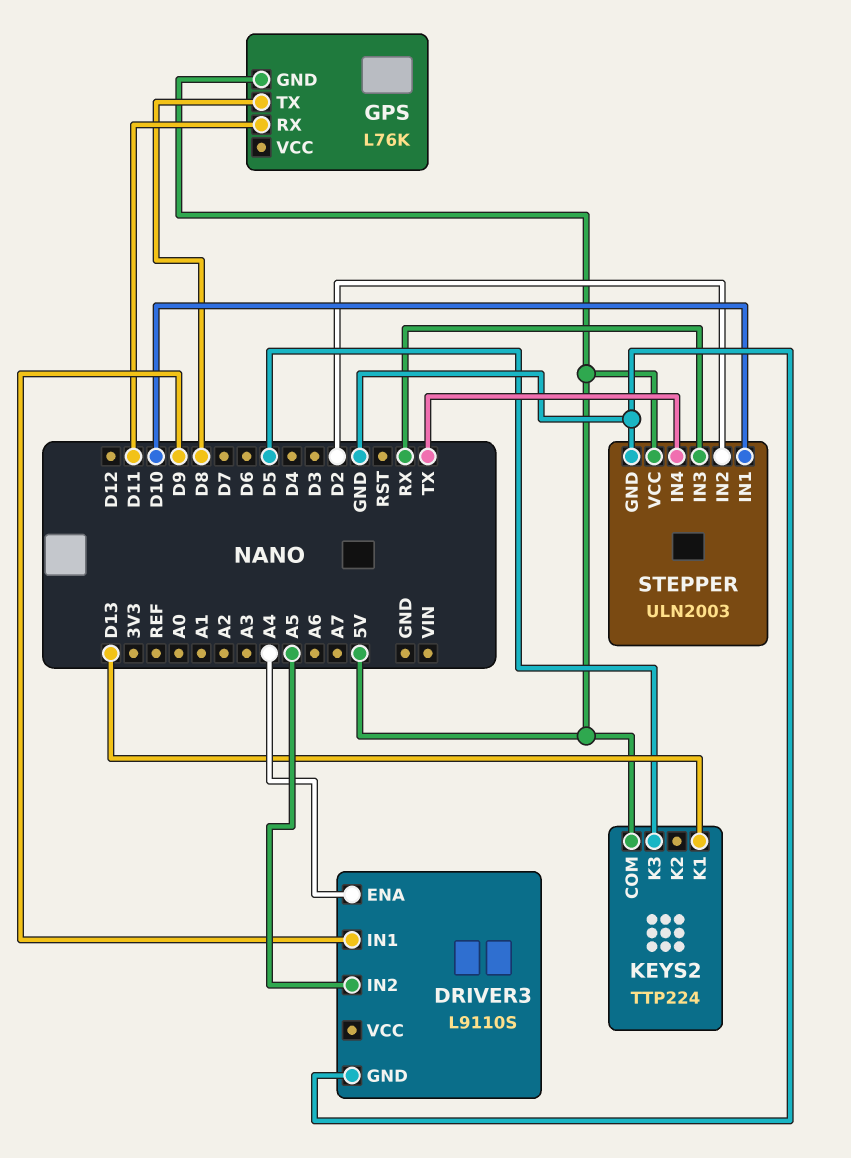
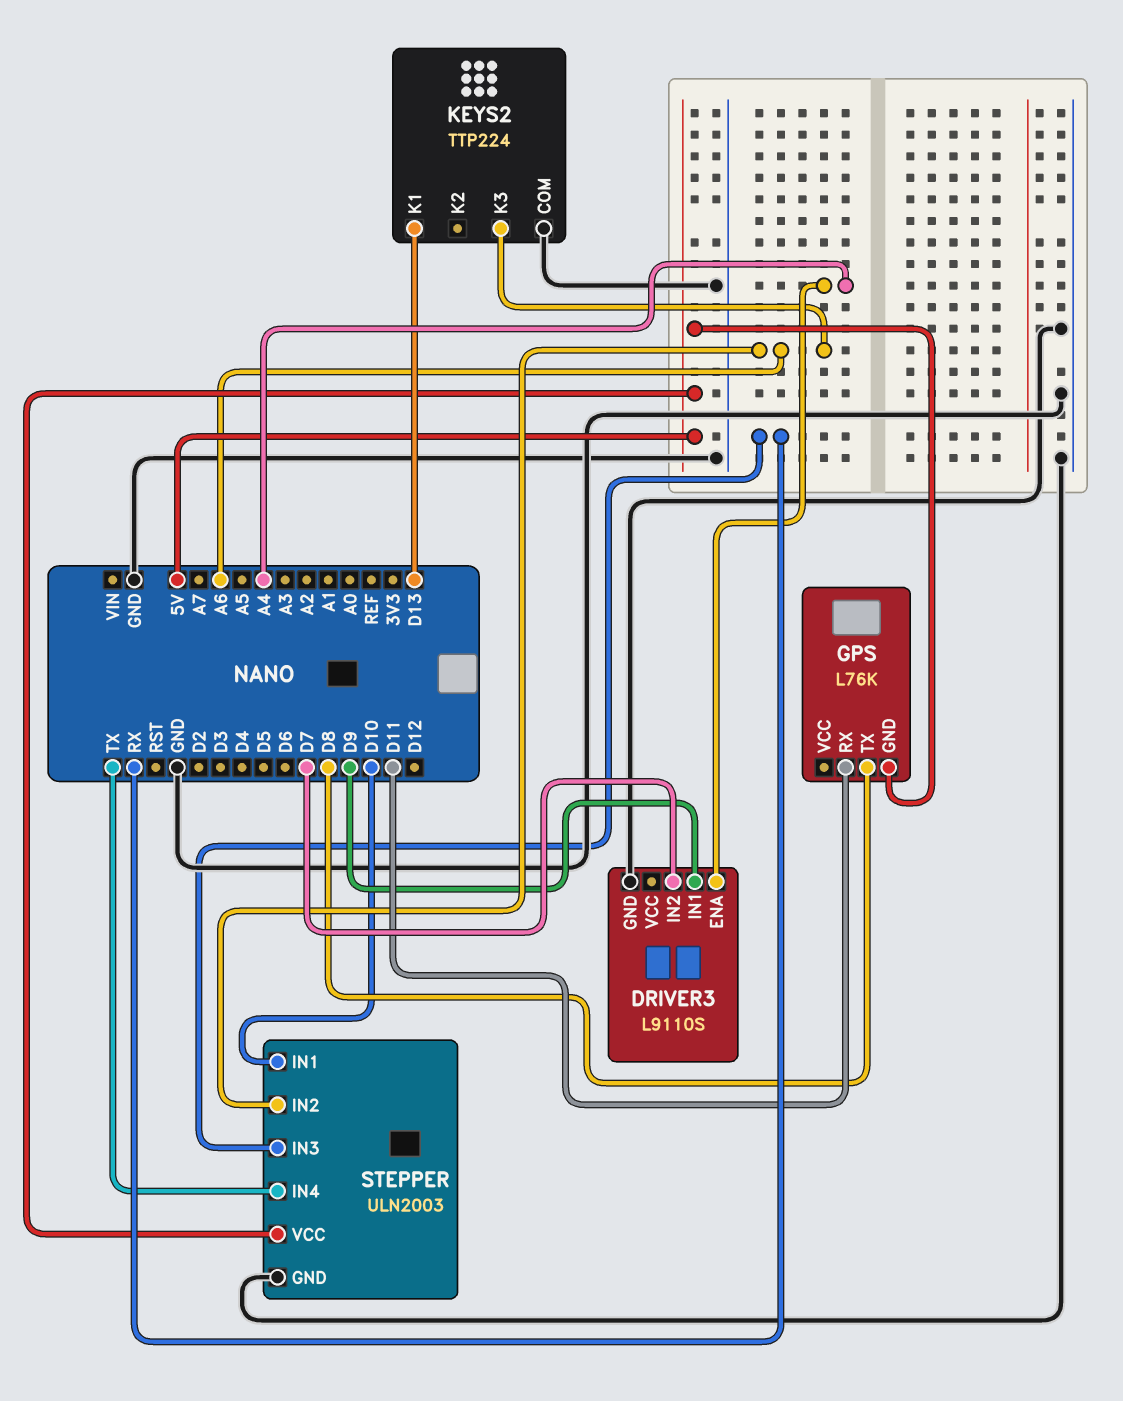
DRIVER3 pin IN2: A5 -> D7
KEYS2 pin COM: 5V -> GND
KEYS2 pin K3: D5 -> A6
STEPPER pin IN2: D2 -> A6

